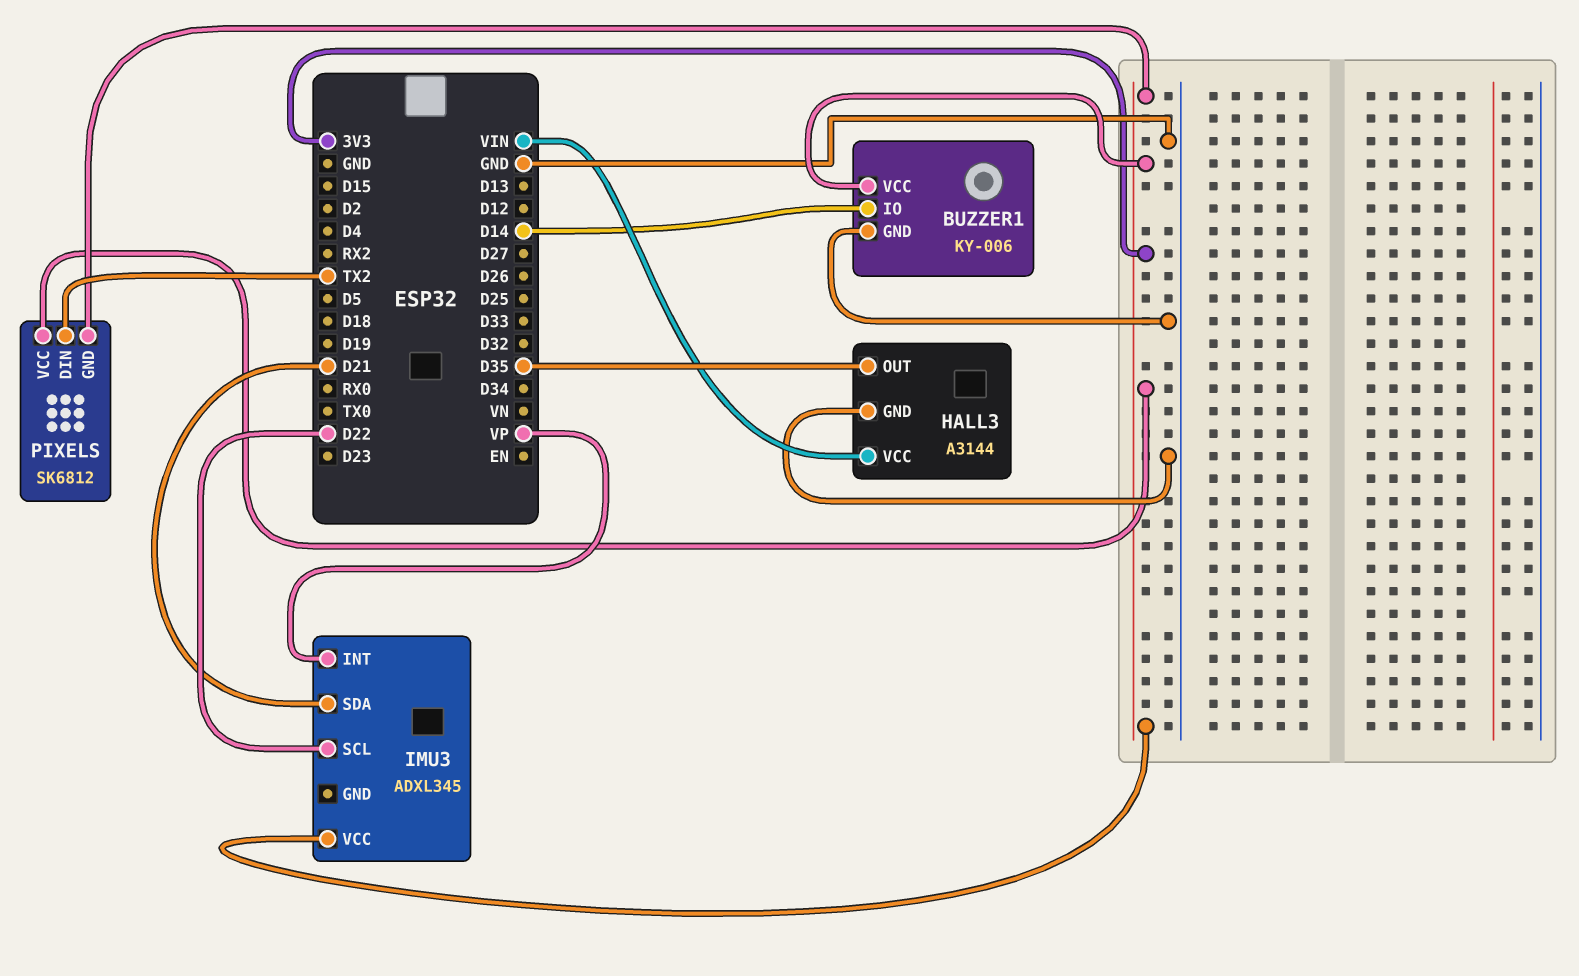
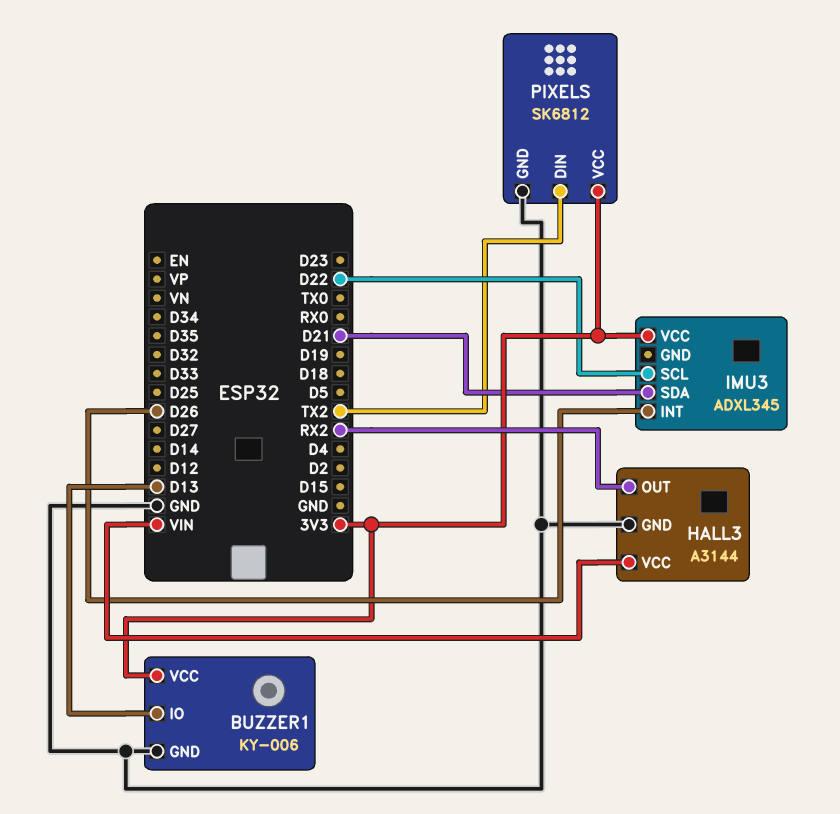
BUZZER1 pin IO: D14 -> D13
HALL3 pin OUT: D35 -> RX2
IMU3 pin INT: VP -> D26
PIXELS pin GND: 3V3 -> GND

